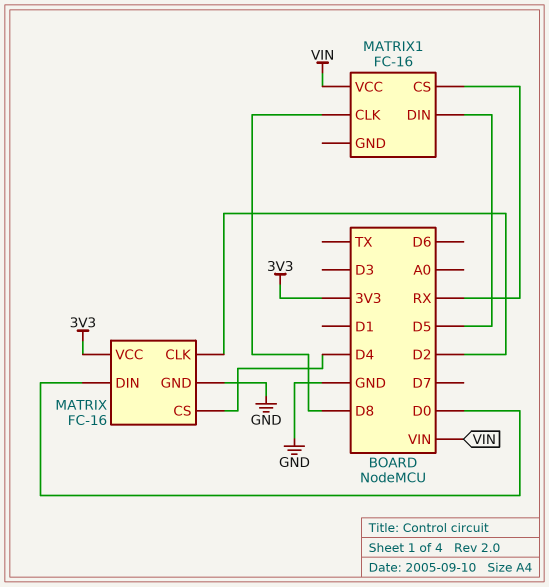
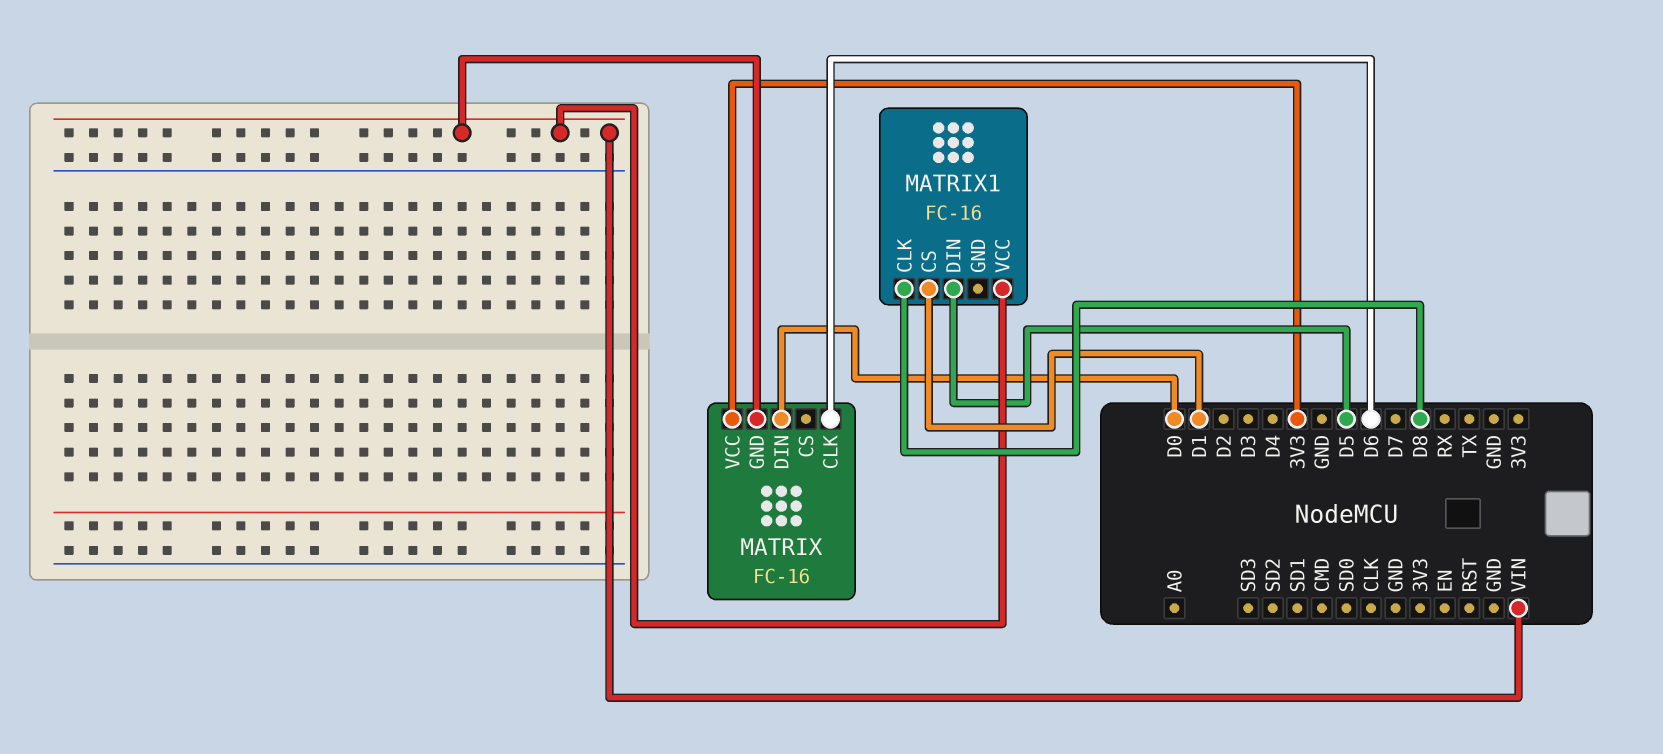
MATRIX pin CLK: D2 -> D6
MATRIX pin CS: D4 -> none
MATRIX pin GND: GND -> VIN
MATRIX1 pin CS: RX -> D1

